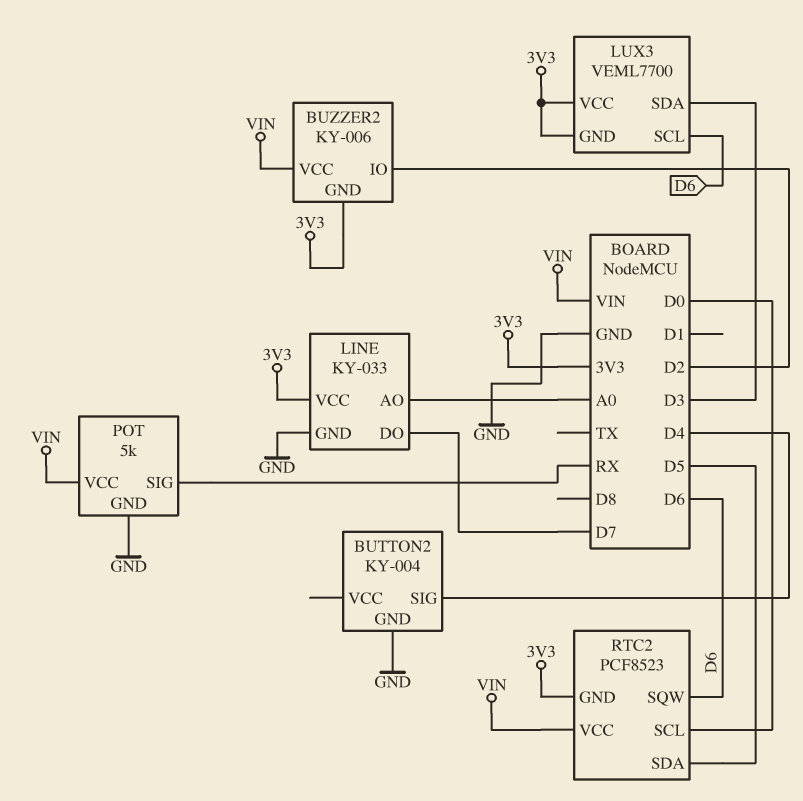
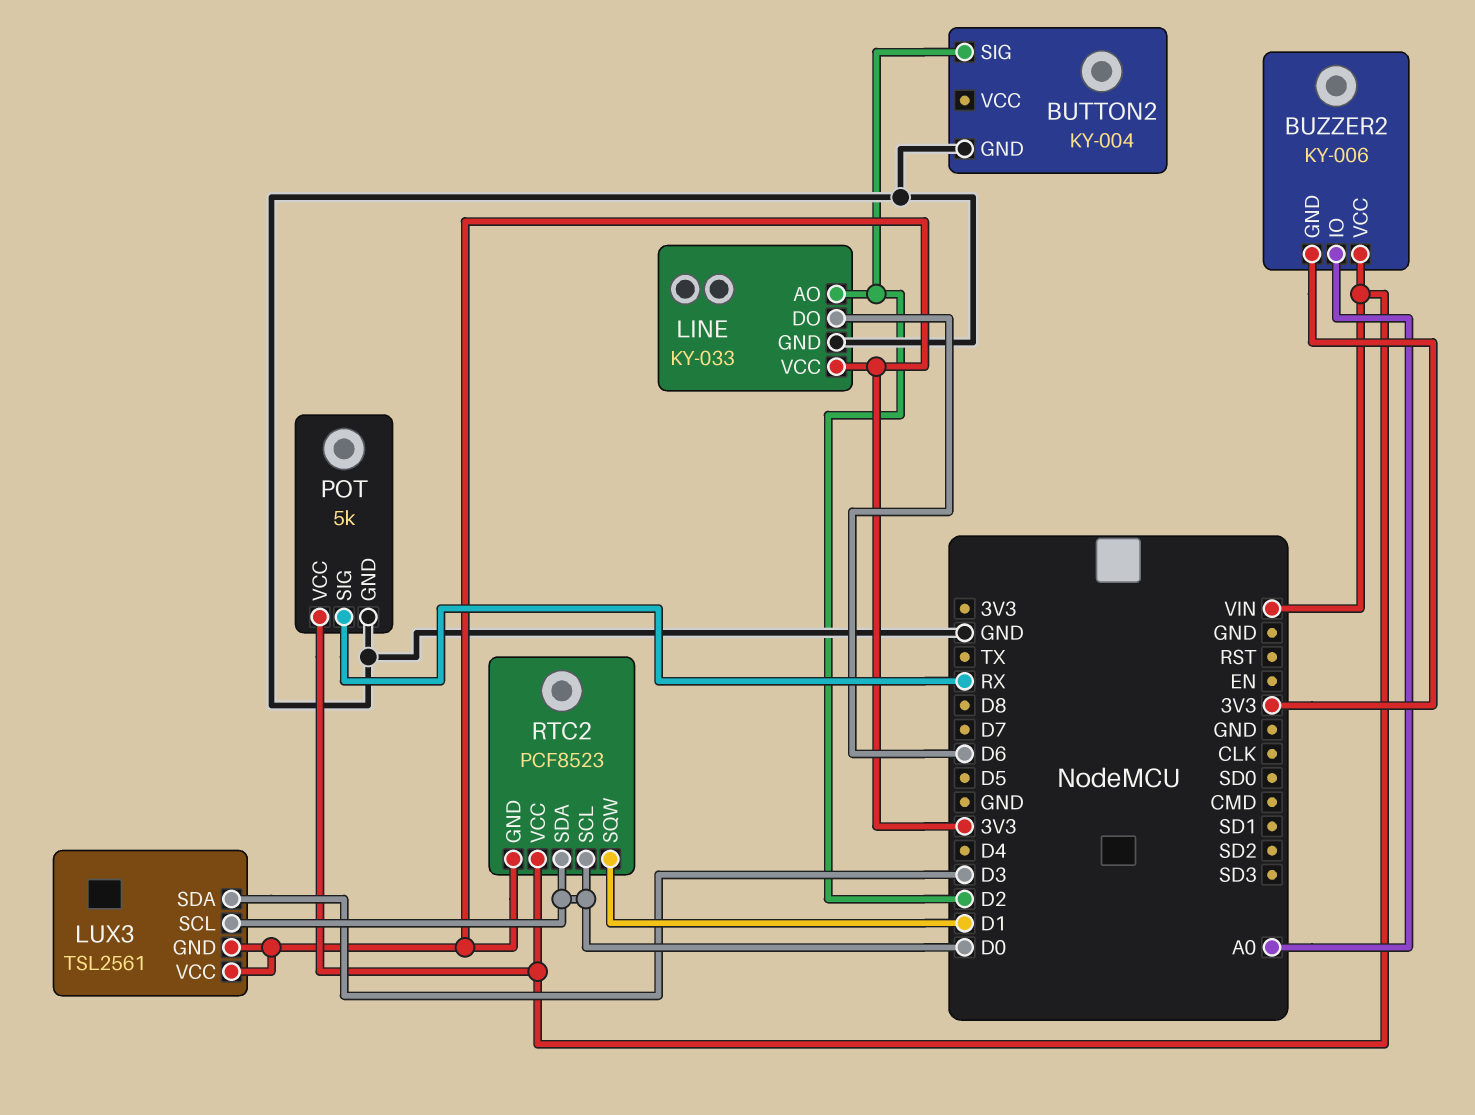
BUTTON2 pin SIG: D4 -> D2
BUZZER2 pin IO: D2 -> A0
LINE pin AO: A0 -> D2
LINE pin DO: D7 -> D6
LUX3: VEML7700 -> TSL2561
LUX3 pin SCL: D6 -> D0
RTC2 pin SDA: D5 -> D0
RTC2 pin SQW: D6 -> D1

